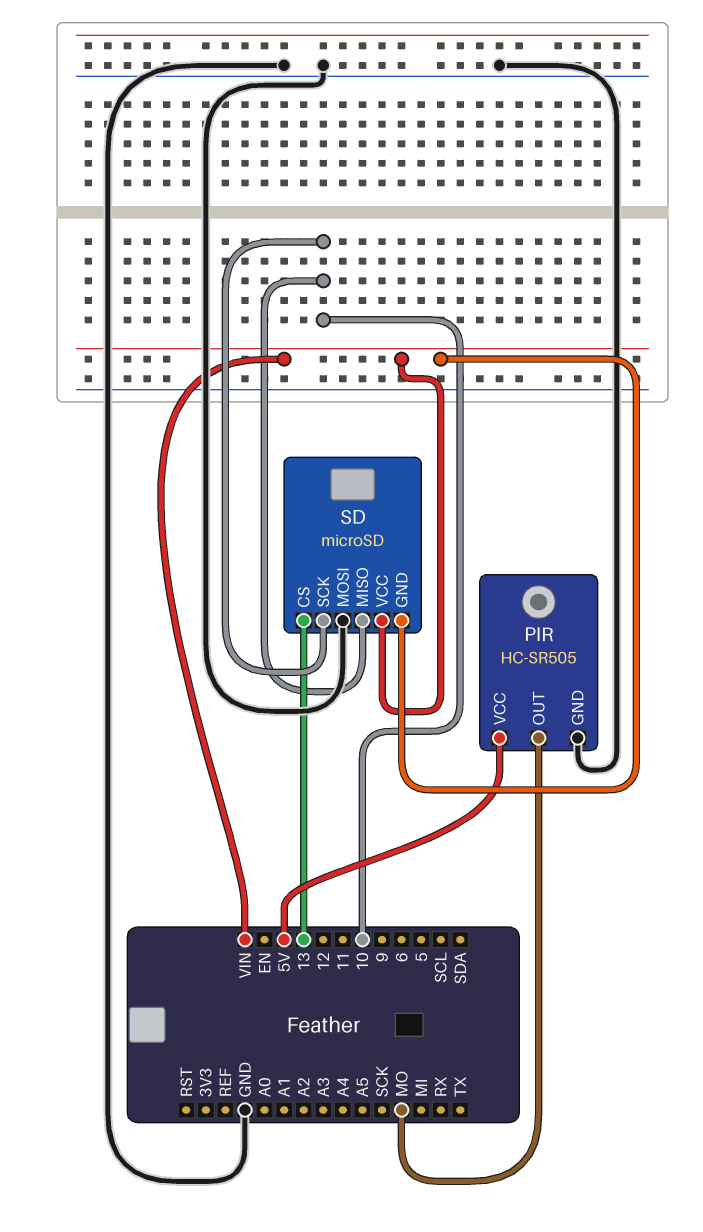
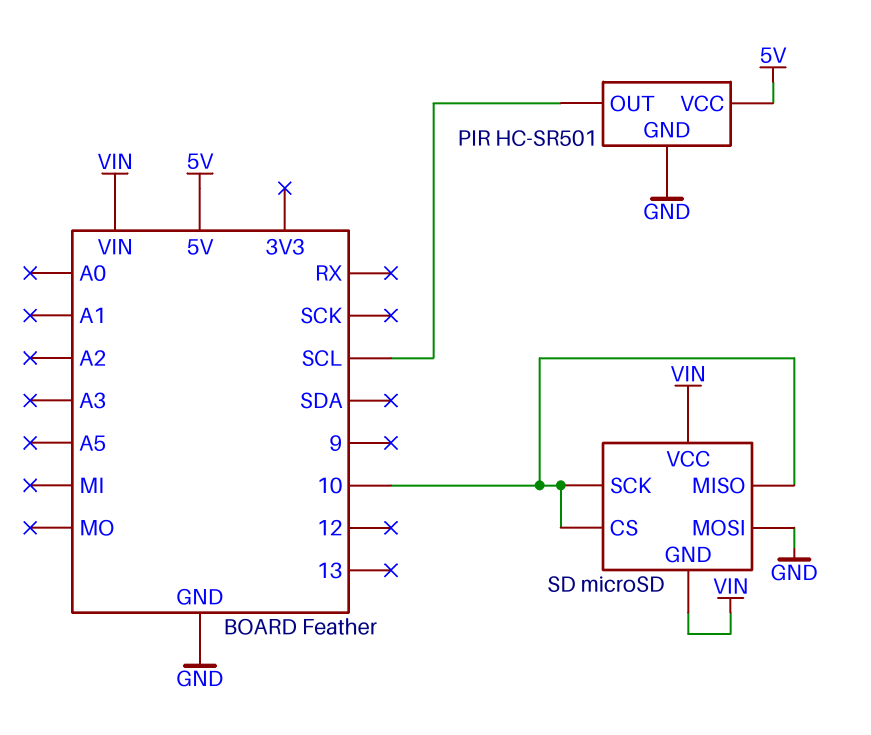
PIR: HC-SR505 -> HC-SR501
PIR pin OUT: MO -> SCL
SD pin CS: 13 -> 10

